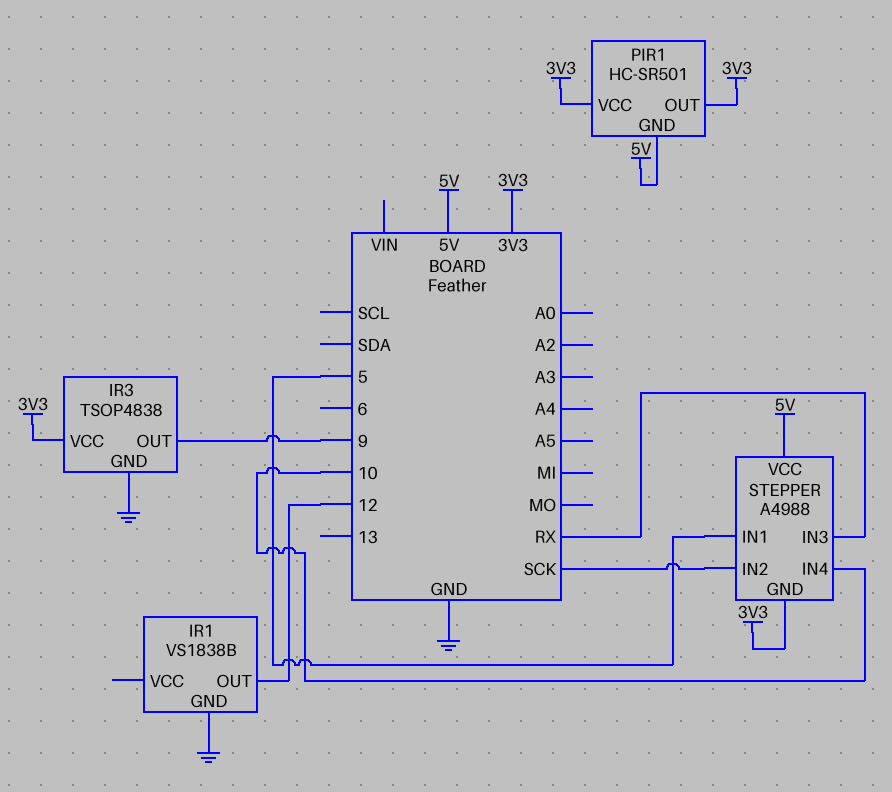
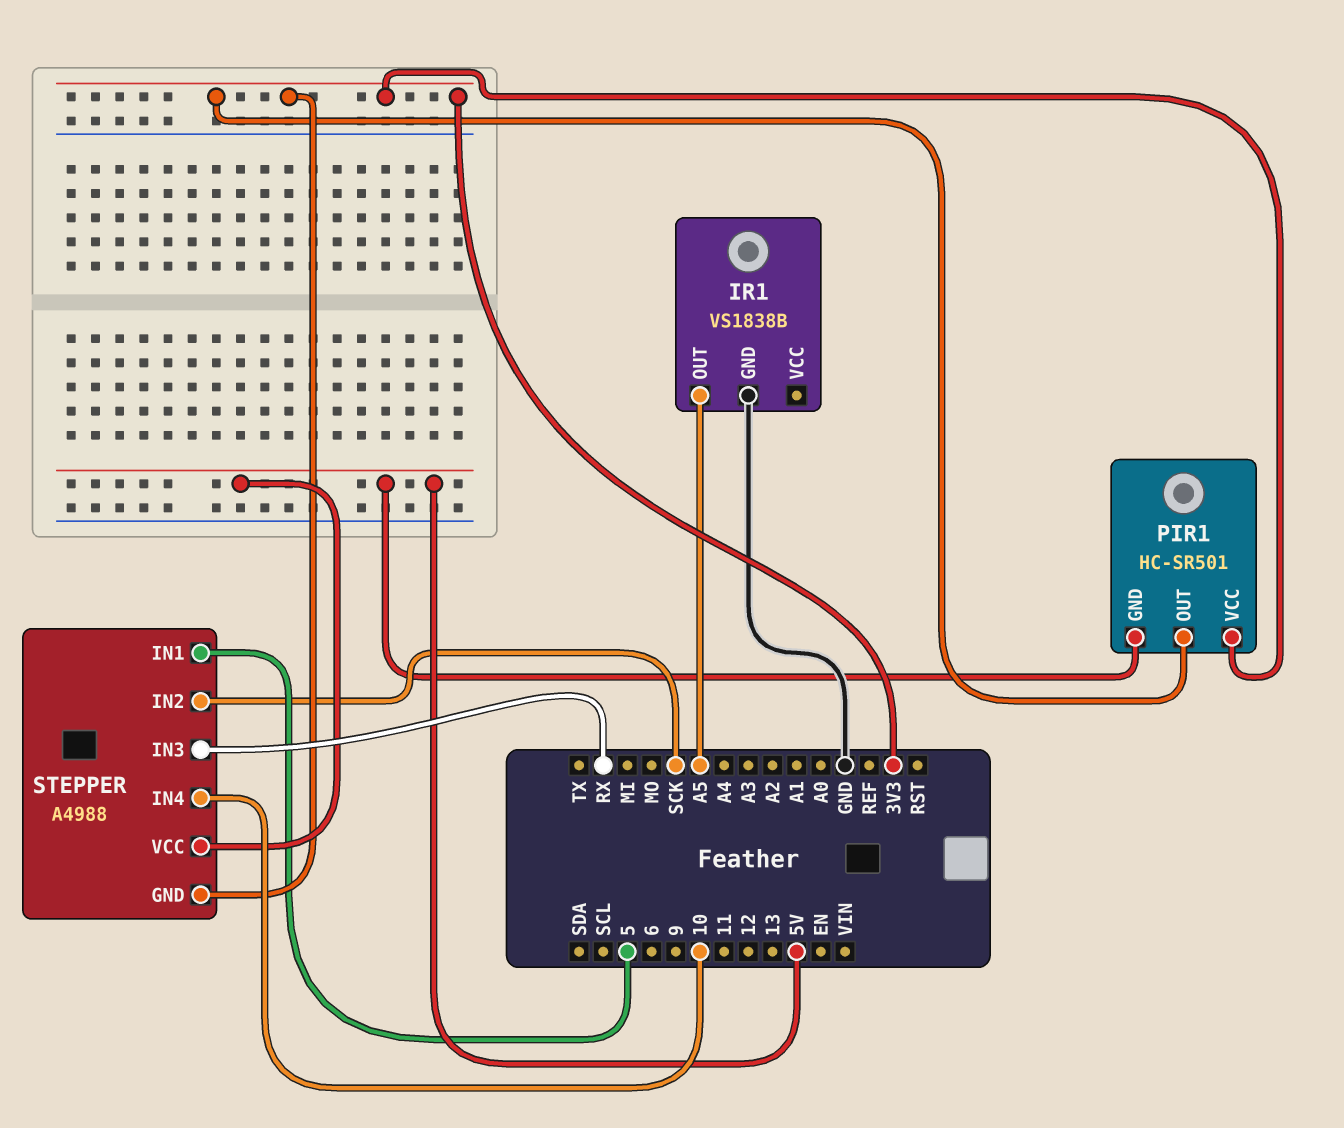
IR1 pin OUT: 12 -> A5
IR3: TSOP4838 -> none
IR3 pin GND: GND -> none
IR3 pin OUT: 9 -> none
IR3 pin VCC: 3V3 -> none

